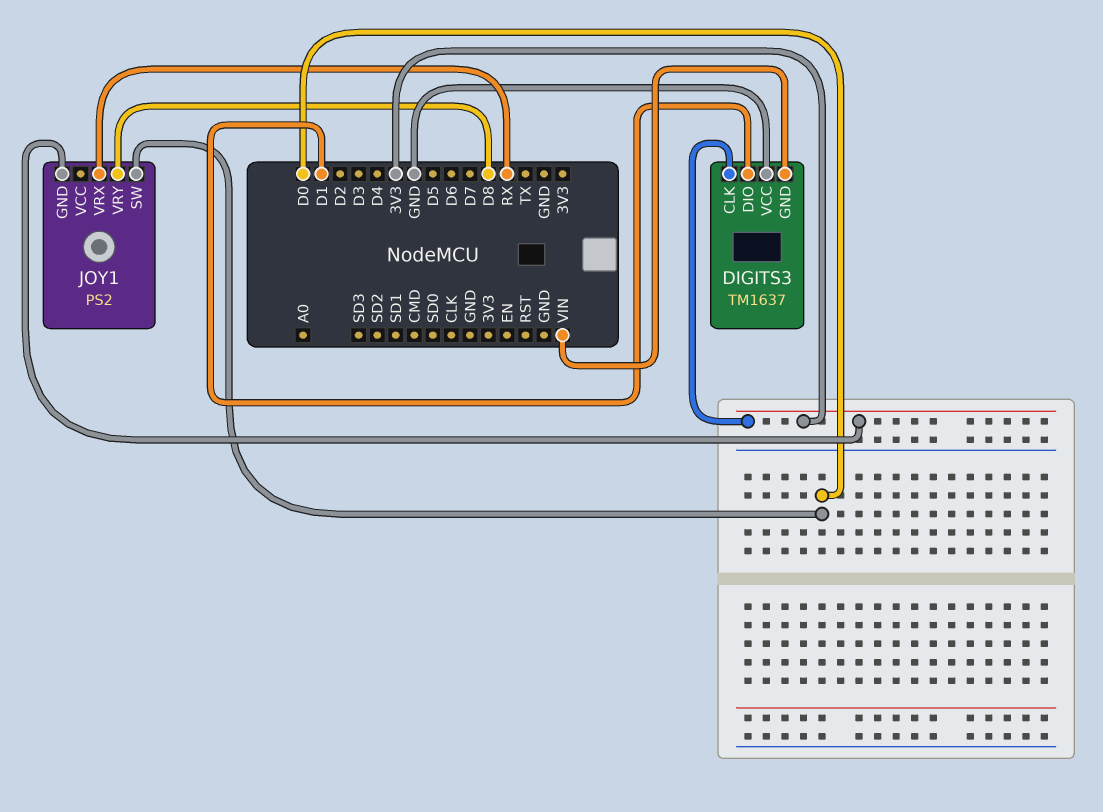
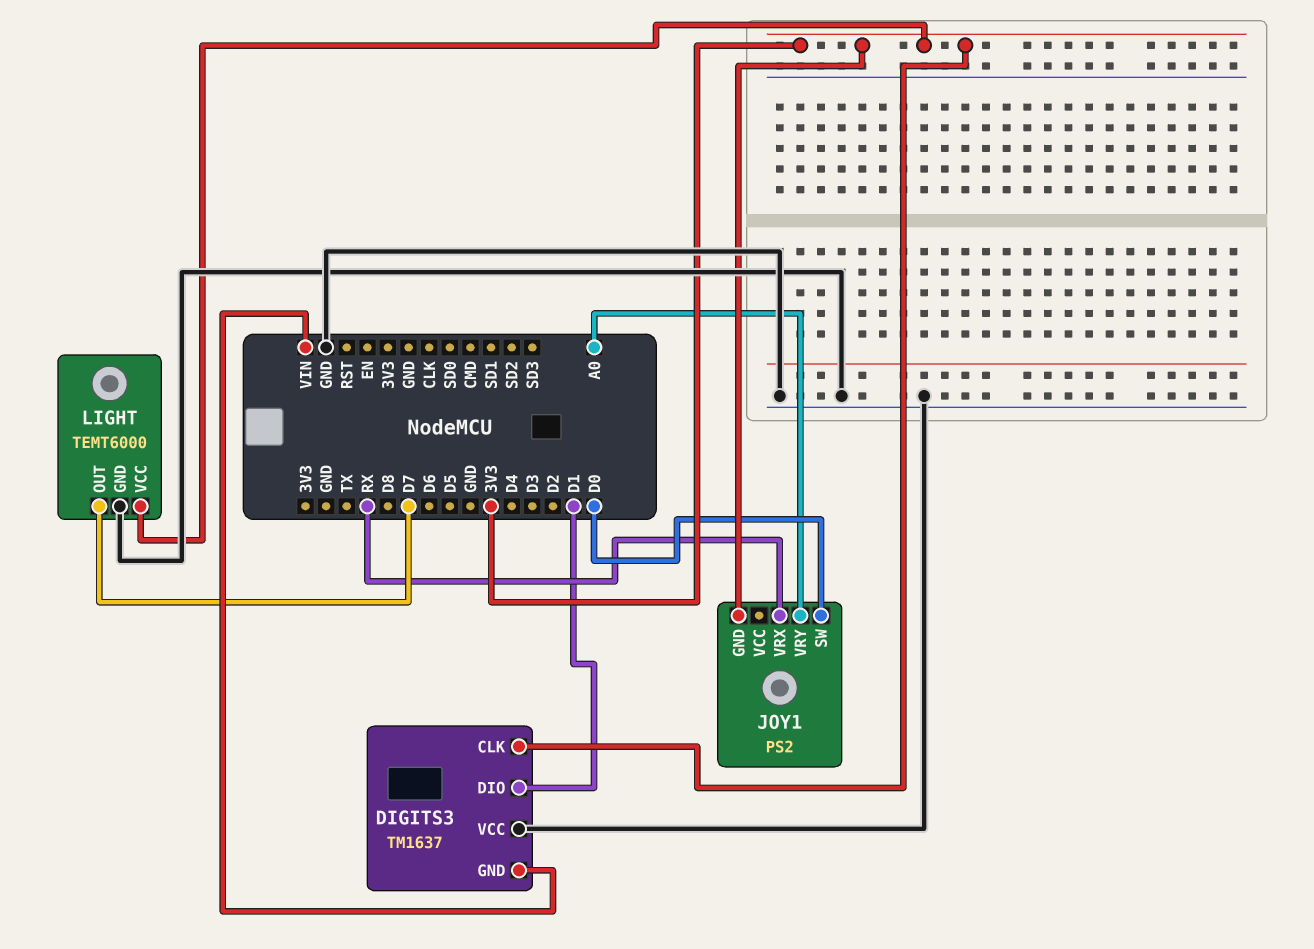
JOY1 pin VRY: D8 -> A0
LIGHT: none -> TEMT6000
LIGHT pin GND: none -> GND
LIGHT pin OUT: none -> D7
LIGHT pin VCC: none -> 3V3

